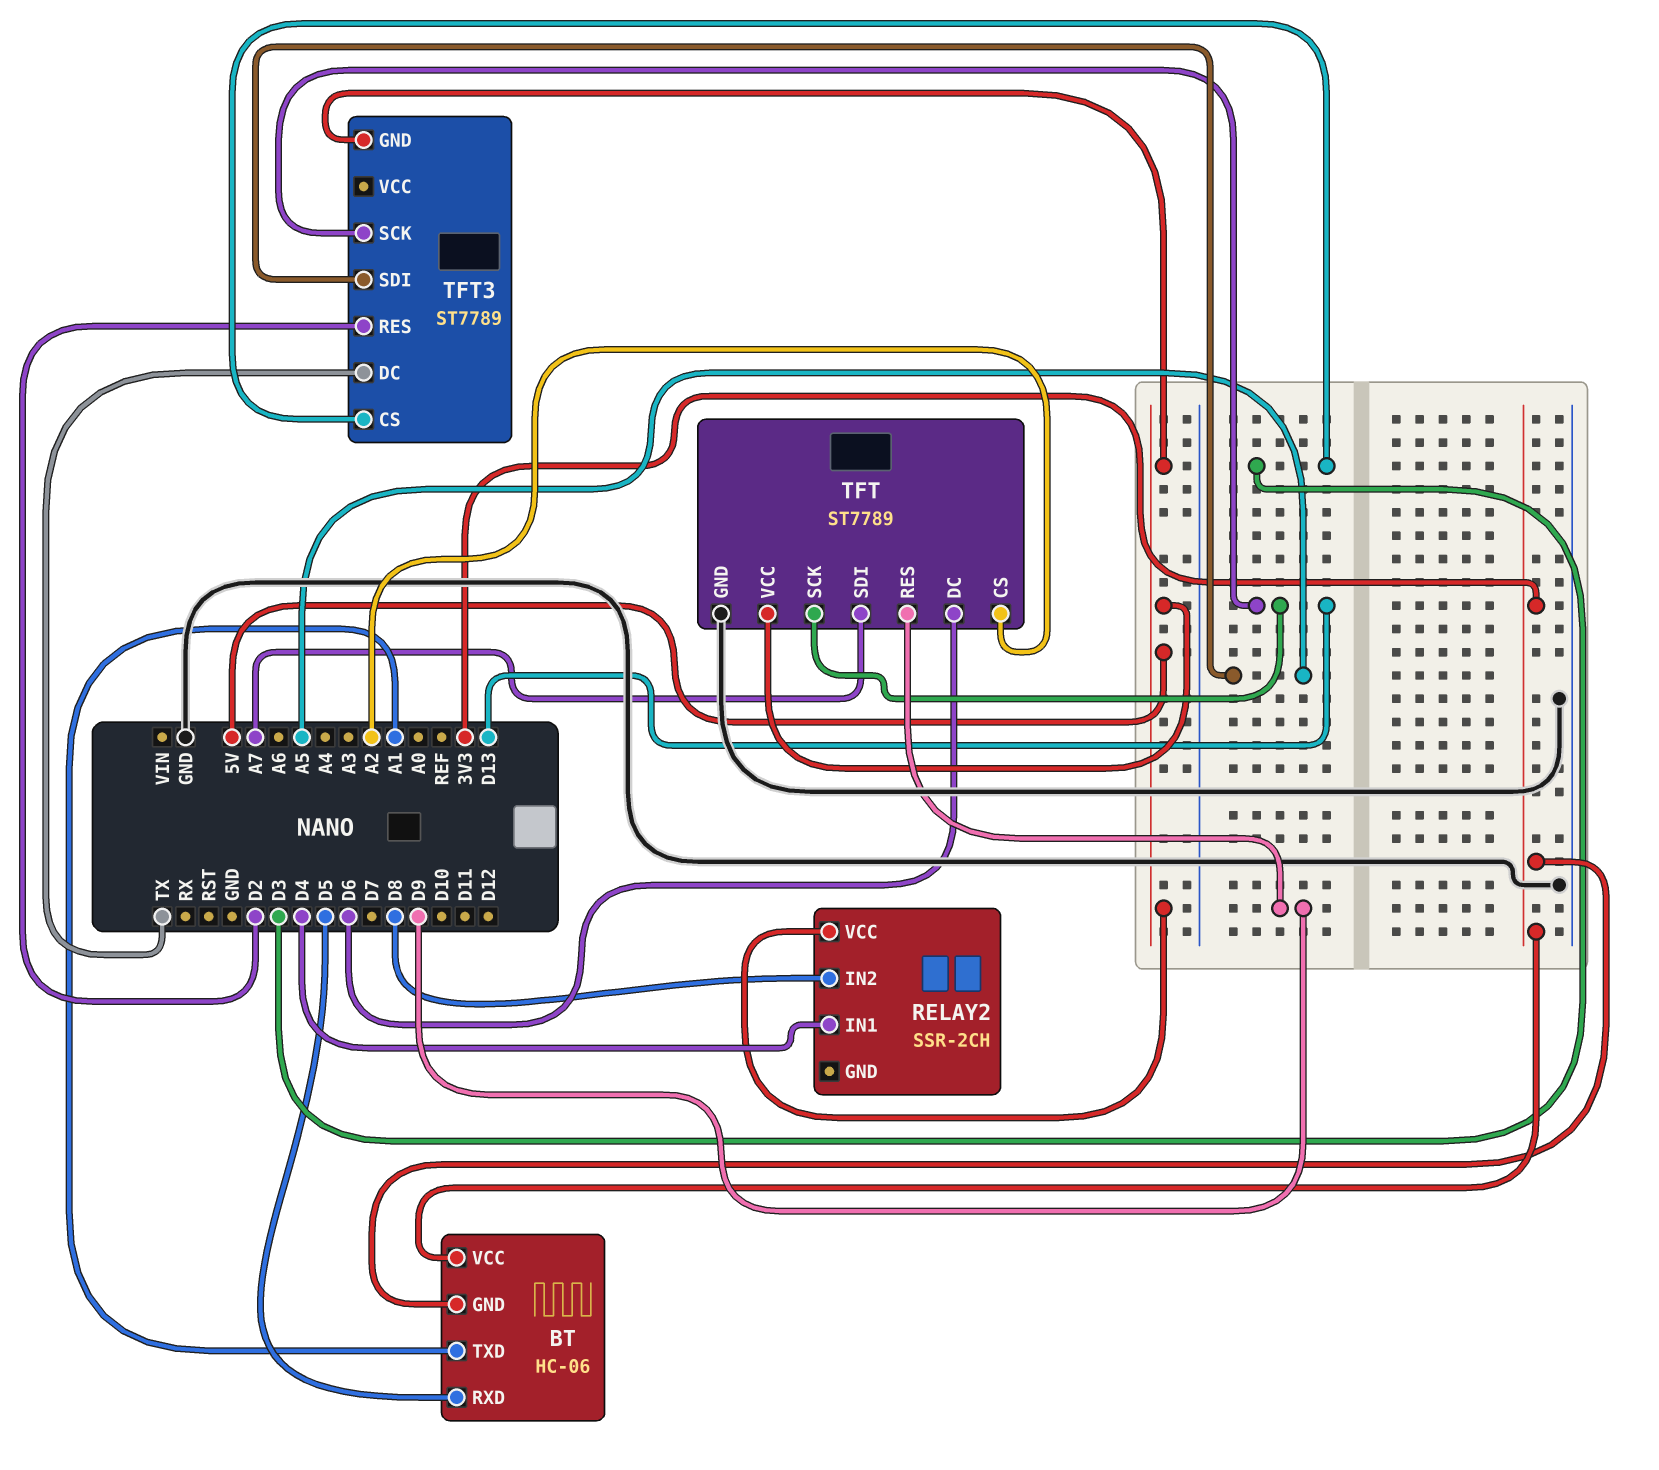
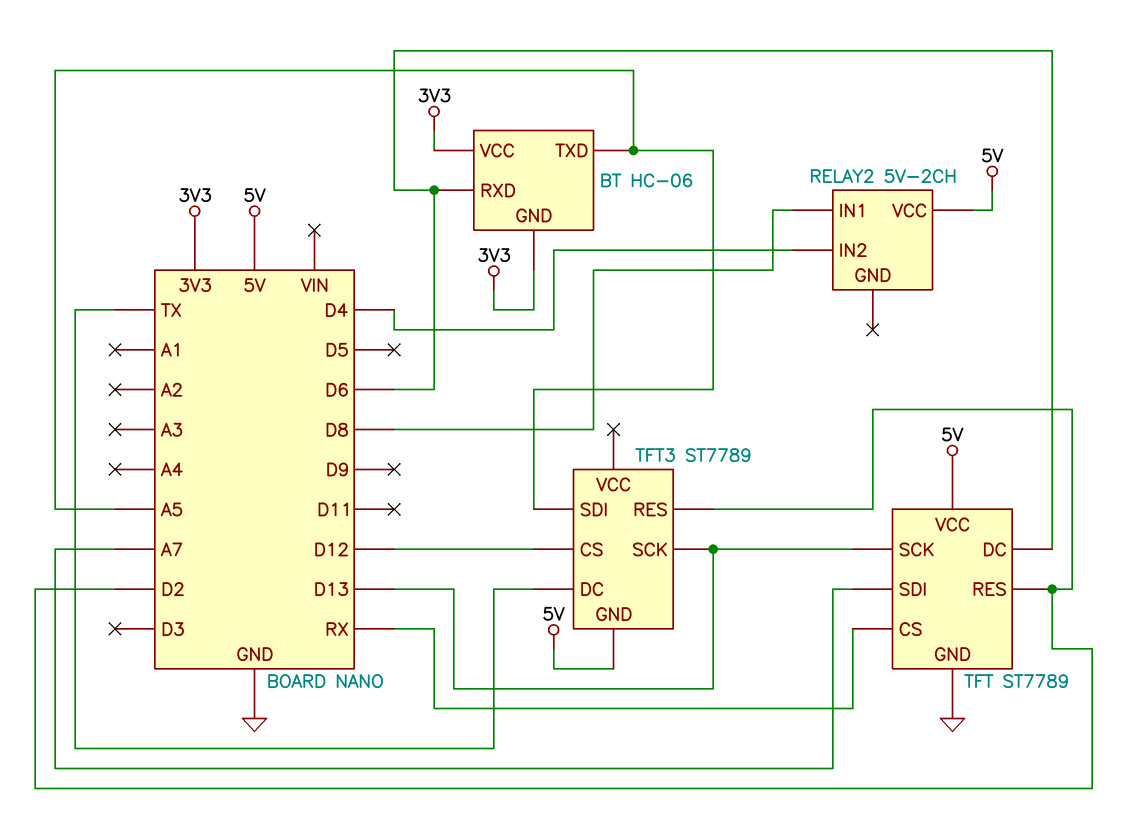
BT pin RXD: D5 -> D6
BT pin TXD: A1 -> A5
RELAY2: SSR-2CH -> 5V-2CH
RELAY2 pin IN1: D4 -> D8
RELAY2 pin IN2: D8 -> D4
TFT pin CS: A2 -> RX
TFT pin RES: D9 -> D2
TFT3 pin CS: D3 -> D12

